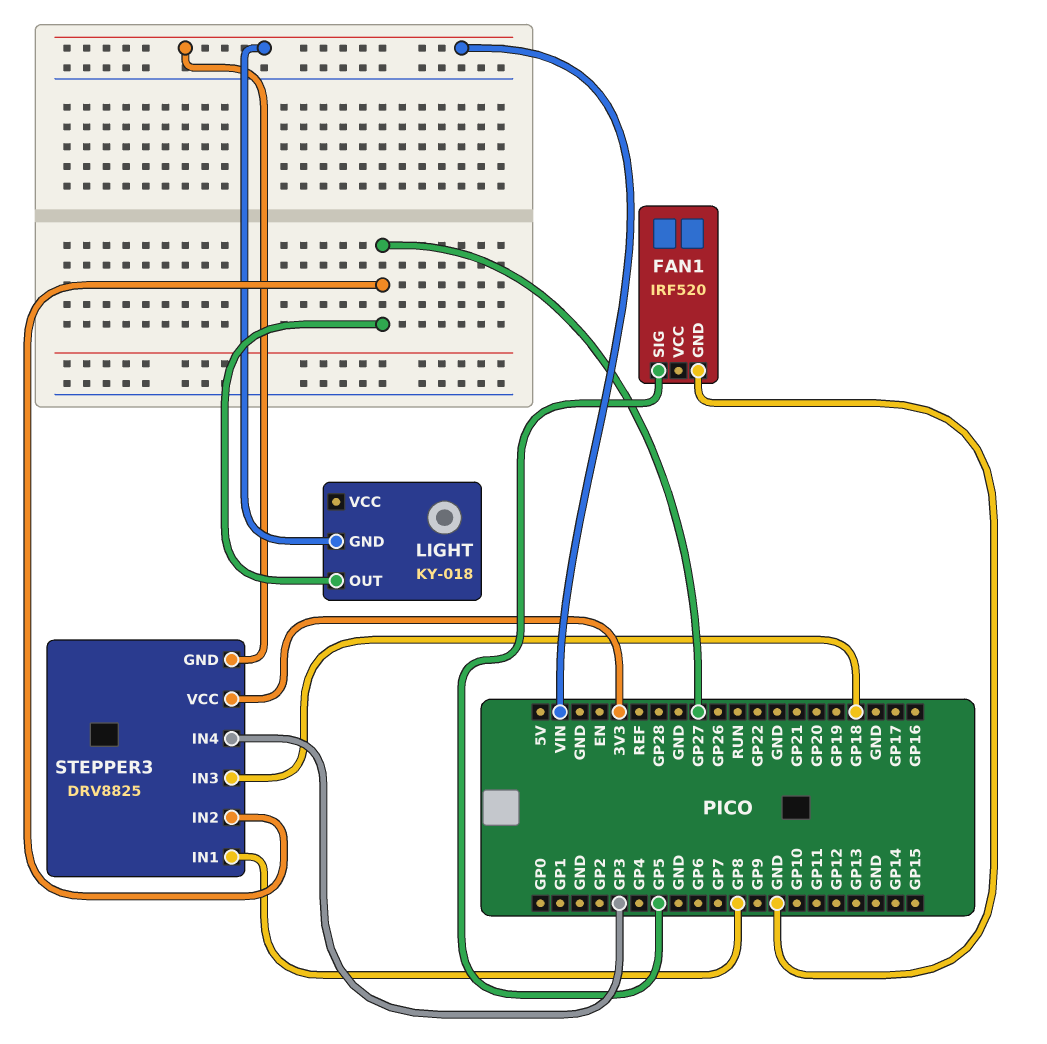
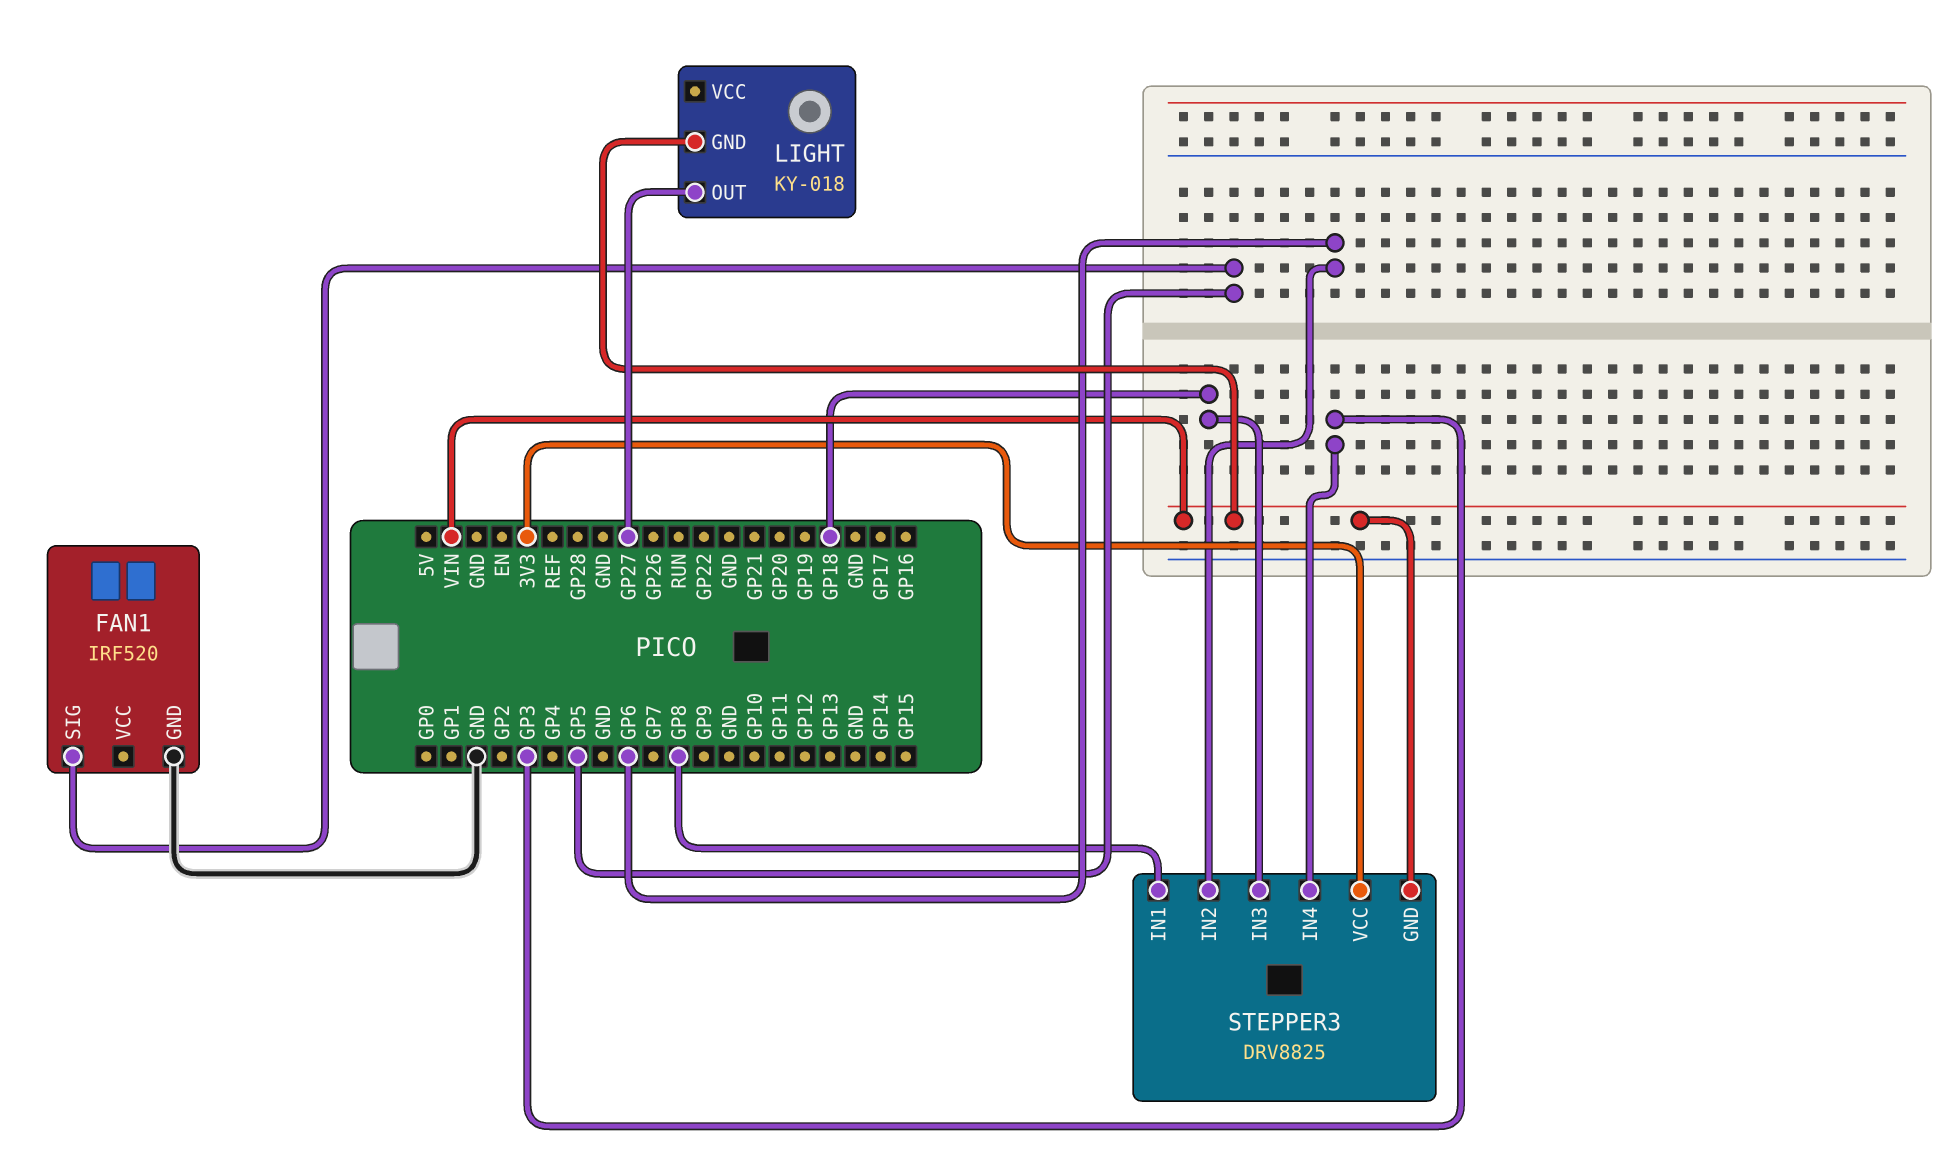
STEPPER3 pin IN2: GP27 -> GP6

